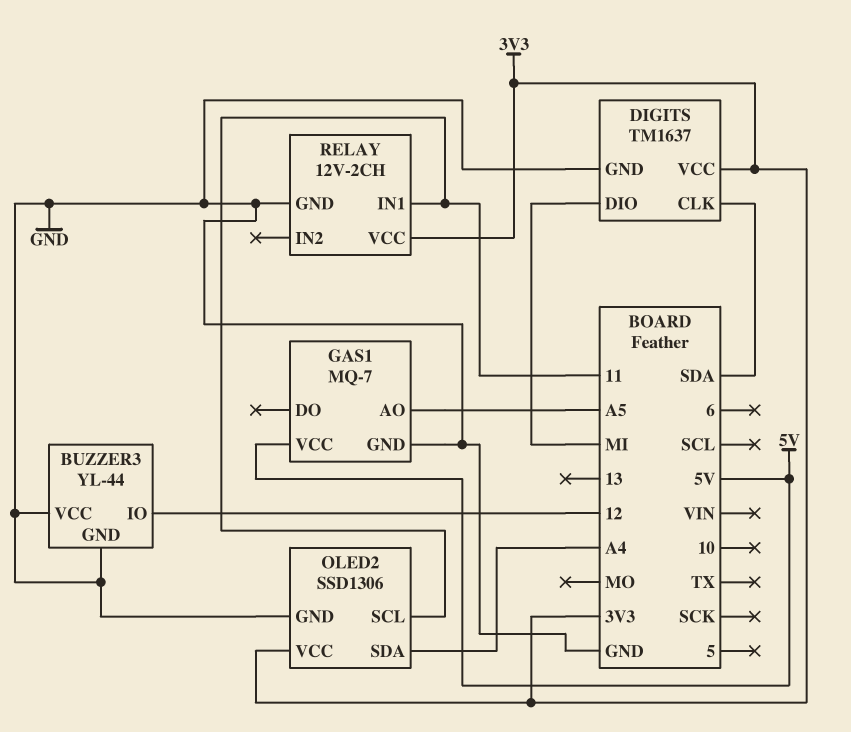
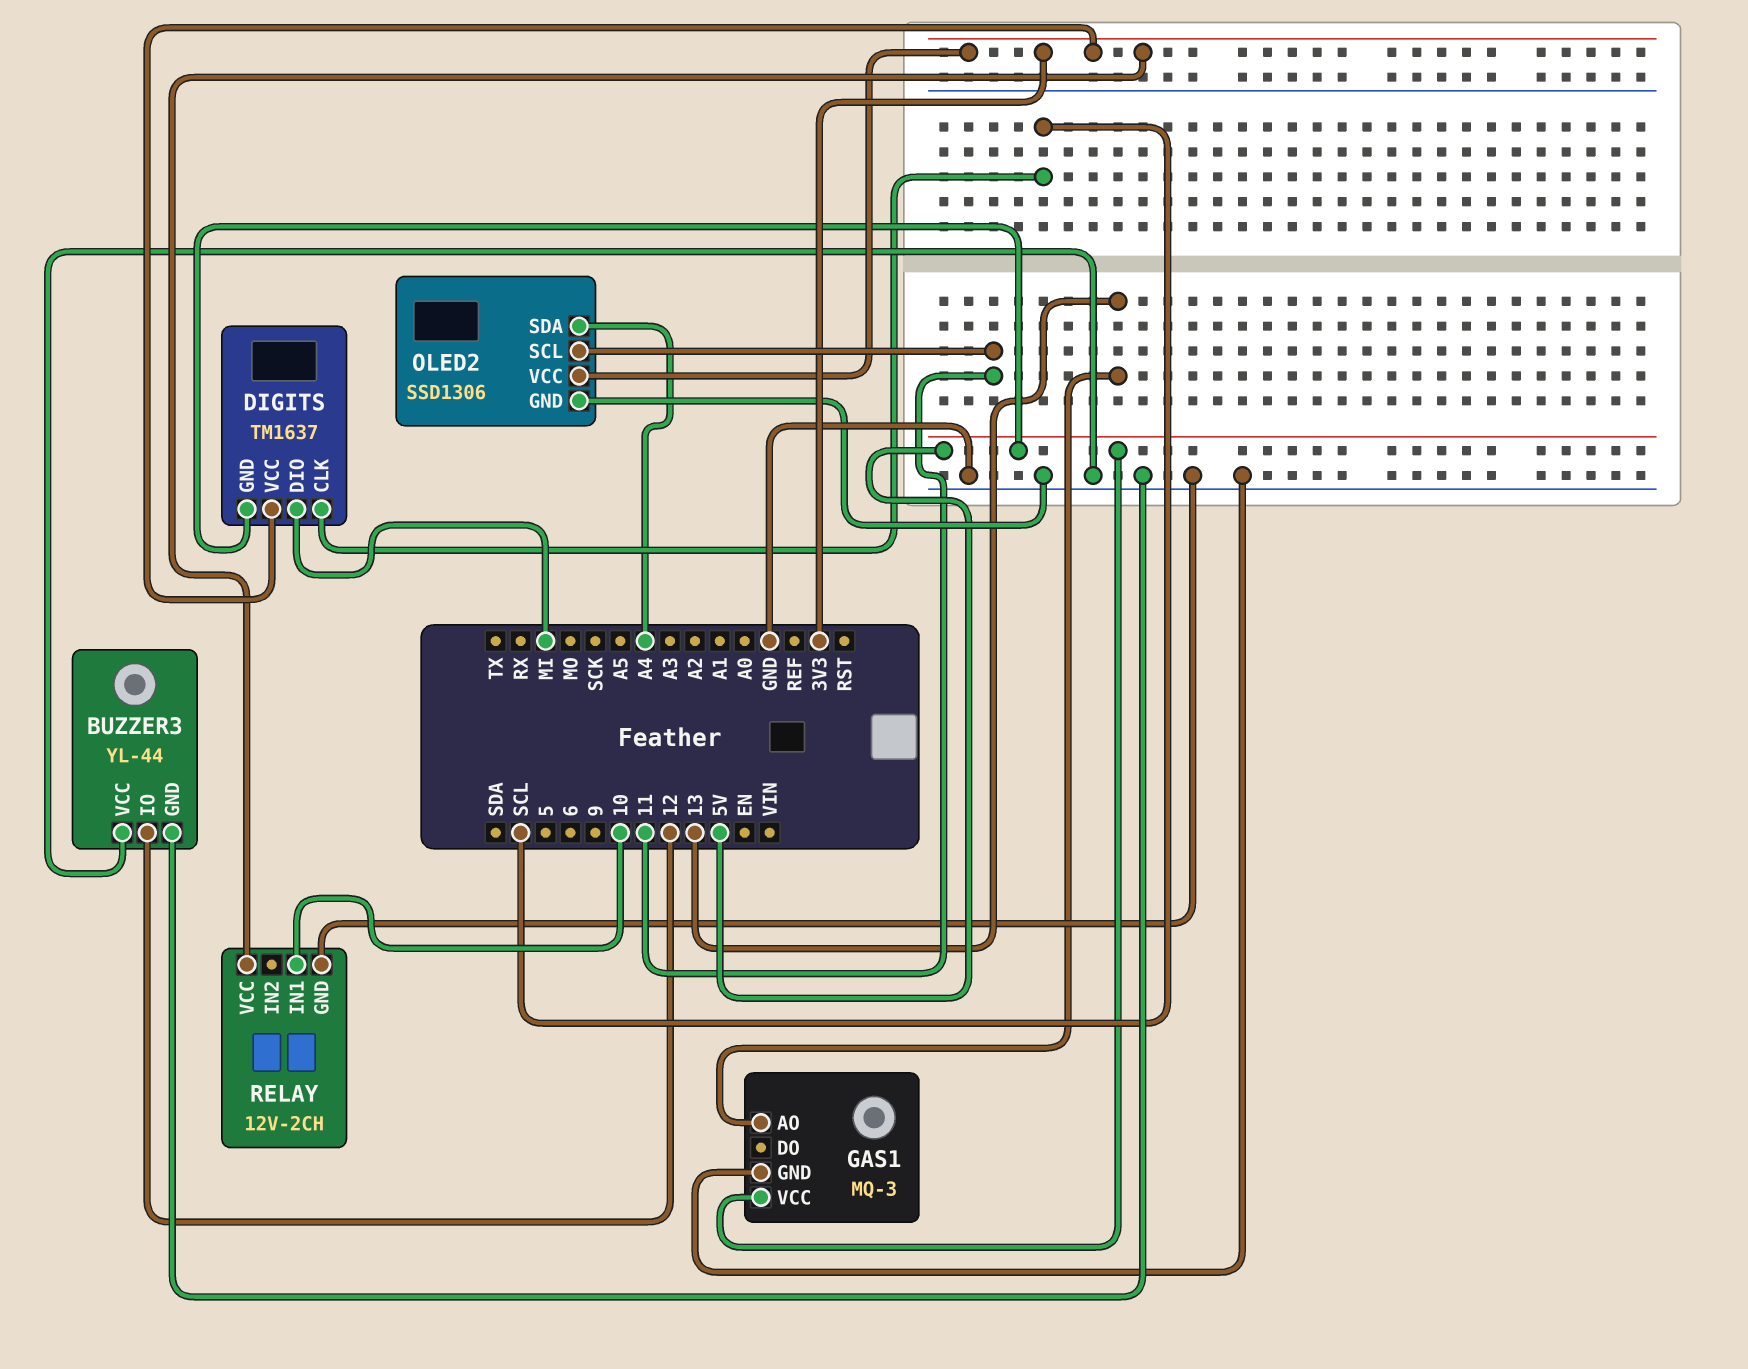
DIGITS pin CLK: SDA -> SCL
DIGITS pin GND: GND -> 5V
GAS1: MQ-7 -> MQ-3
GAS1 pin AO: A5 -> 13
RELAY pin IN1: 11 -> 10

